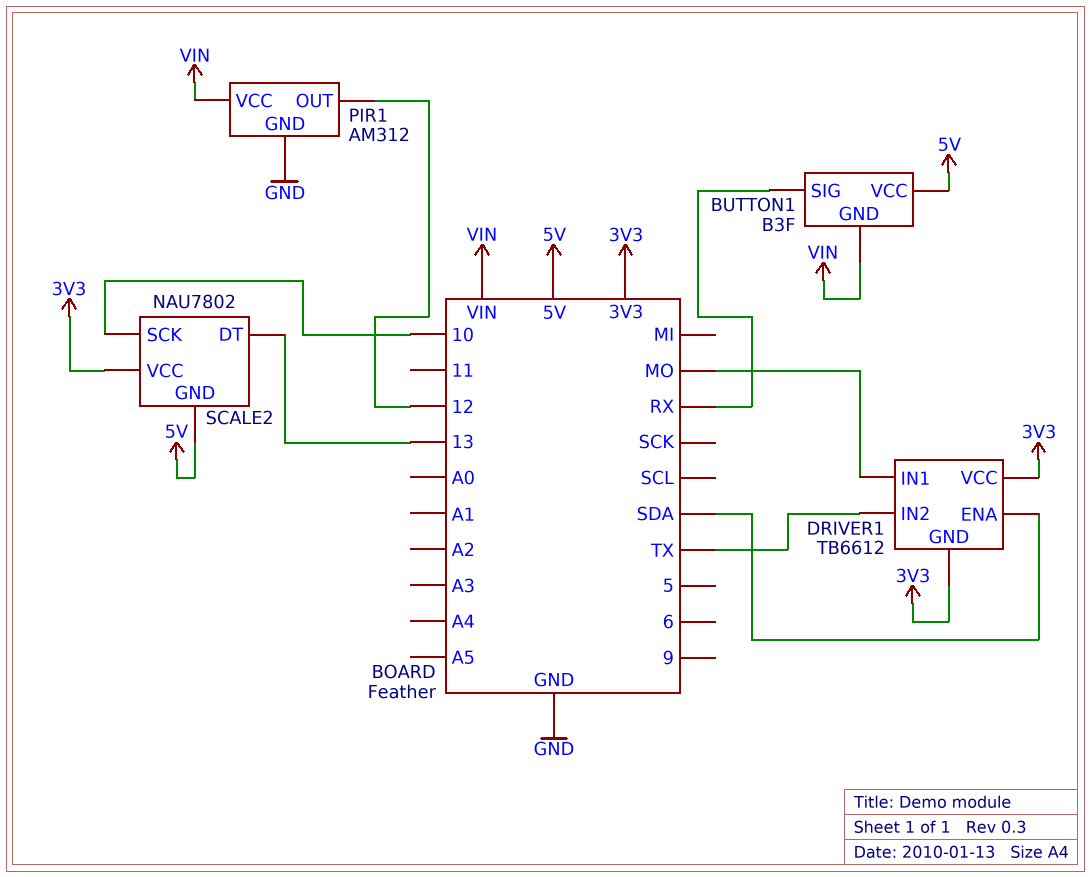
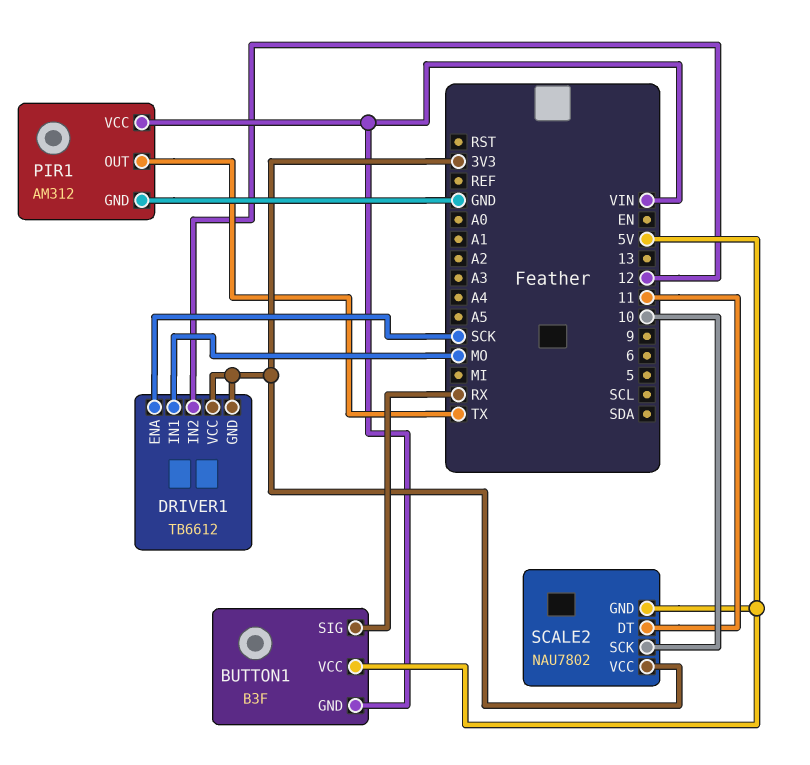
DRIVER1 pin ENA: SDA -> SCK
DRIVER1 pin IN2: TX -> 12
PIR1 pin OUT: 12 -> TX
SCALE2 pin DT: 13 -> 11

